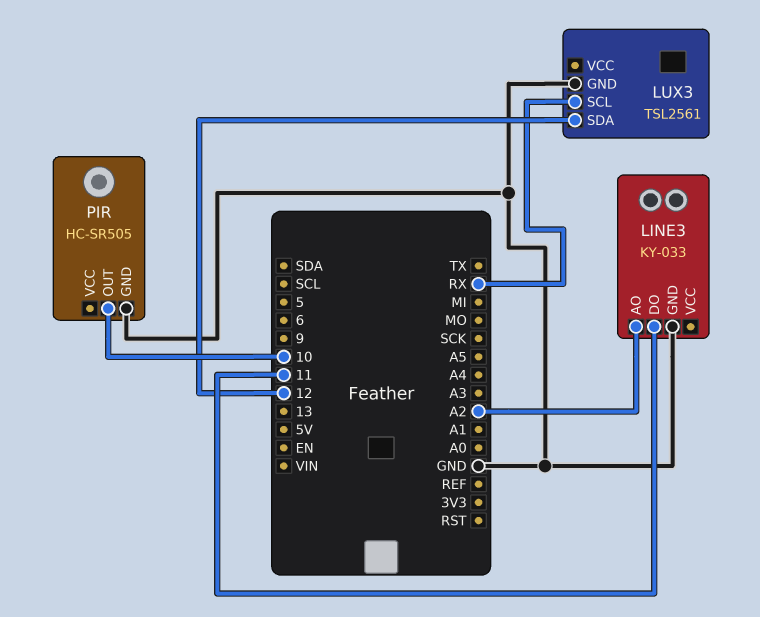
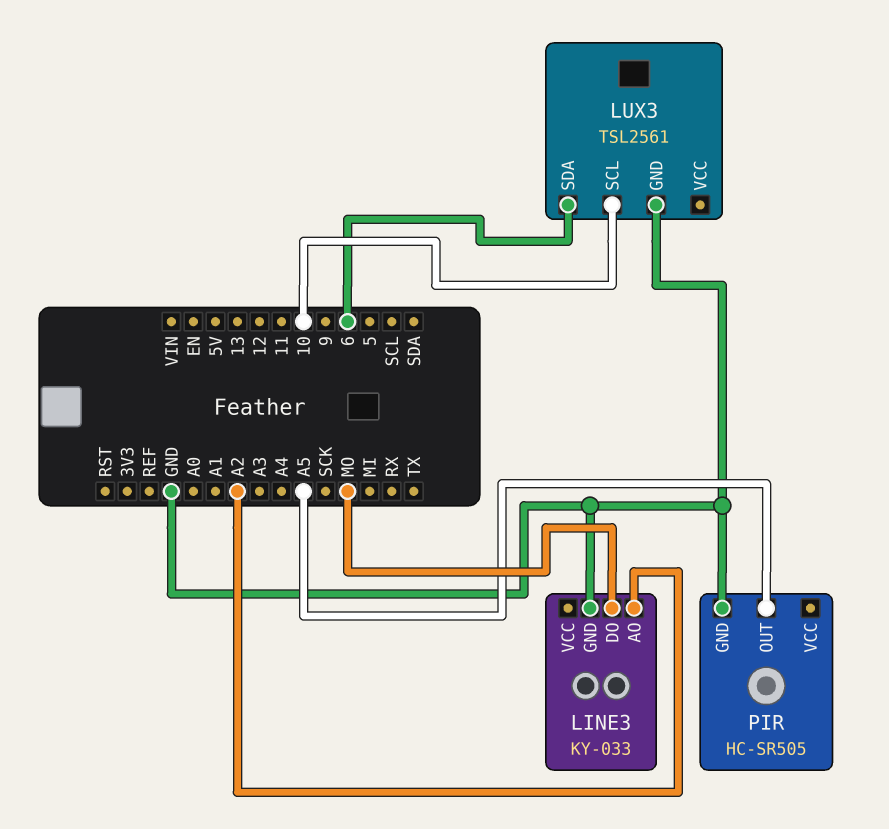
LINE3 pin DO: 11 -> MO
LUX3 pin SCL: RX -> 10
LUX3 pin SDA: 12 -> 6
PIR pin OUT: 10 -> A5

